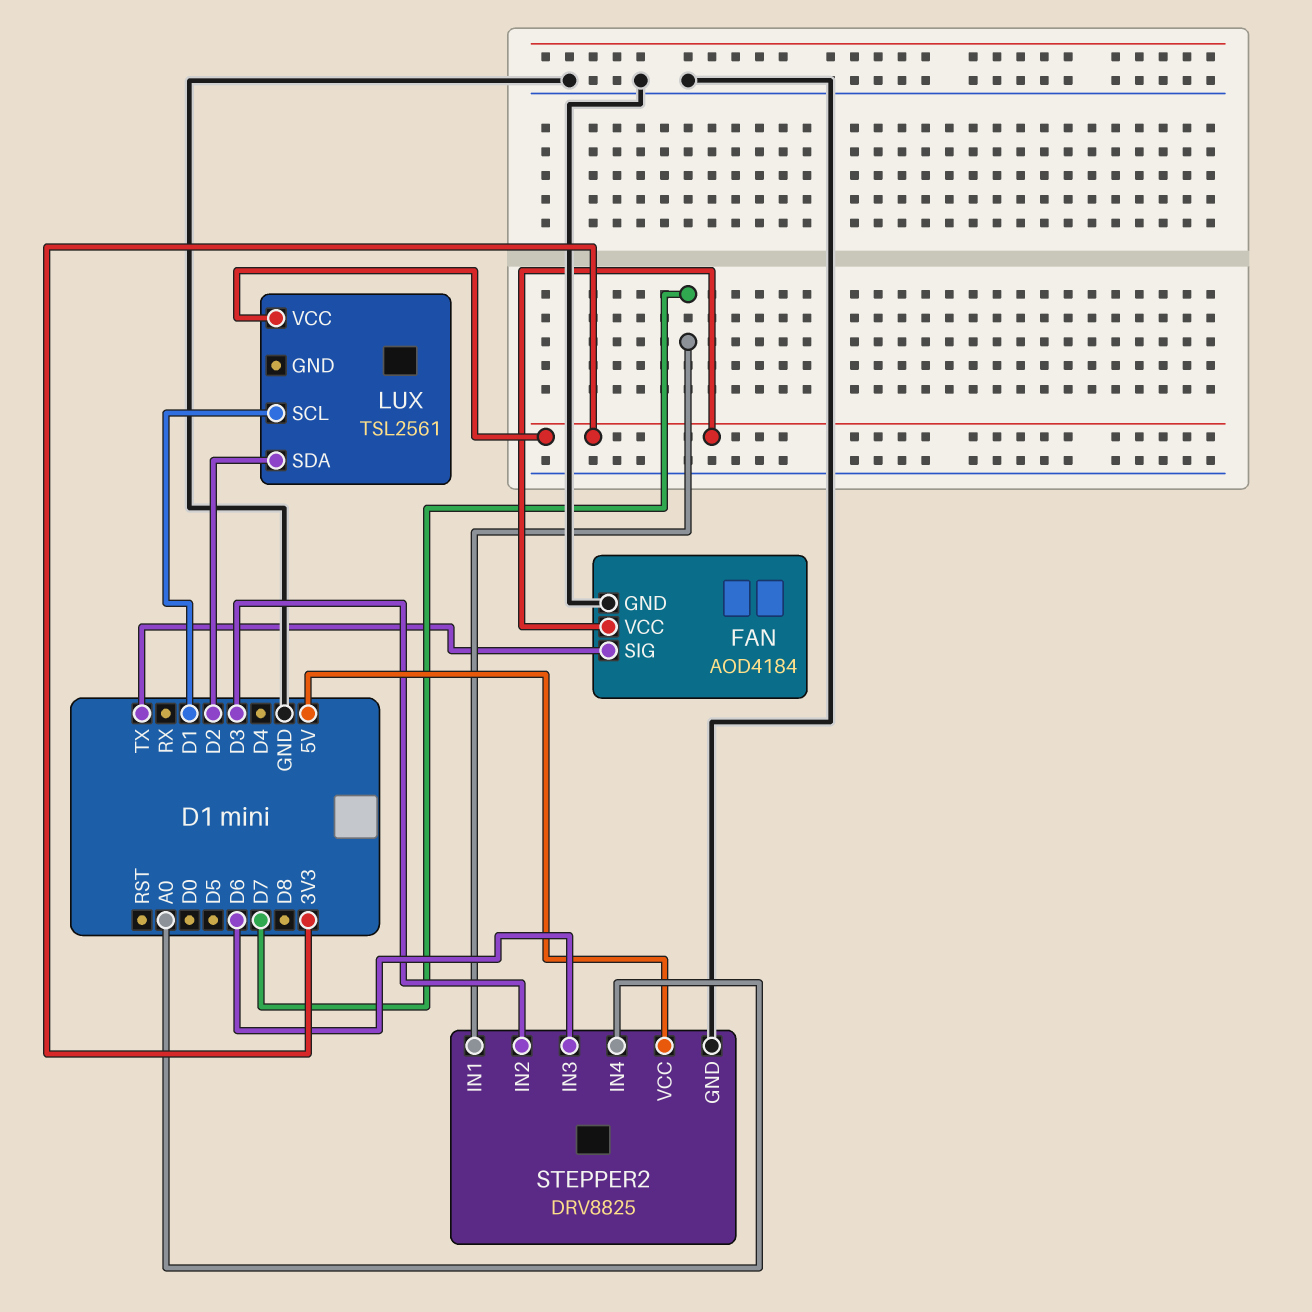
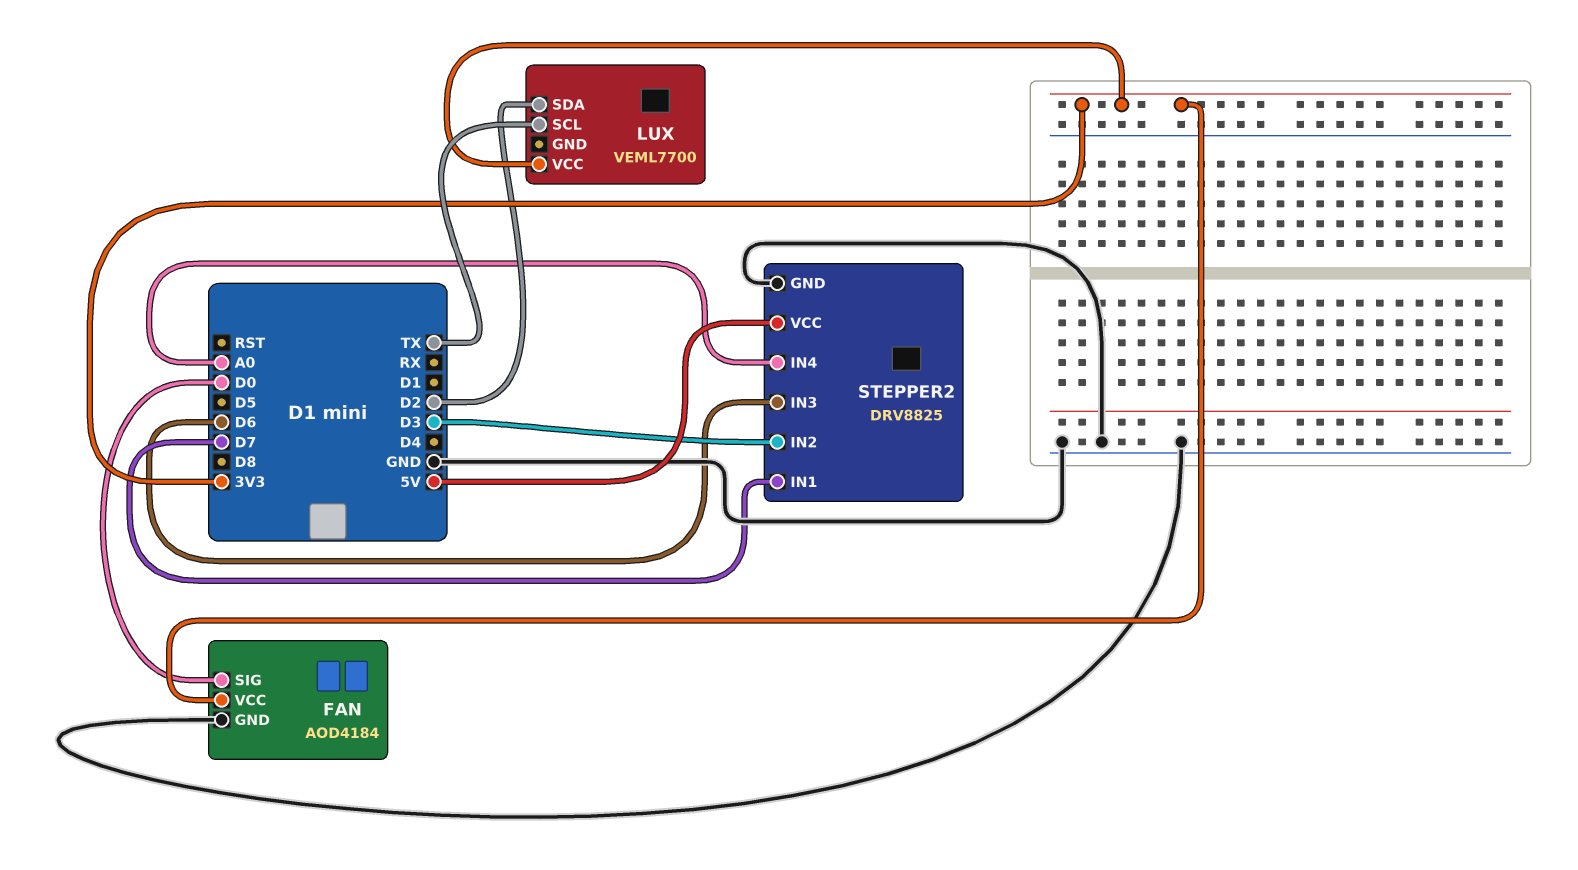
FAN pin SIG: TX -> D0
LUX: TSL2561 -> VEML7700
LUX pin SCL: D1 -> TX

